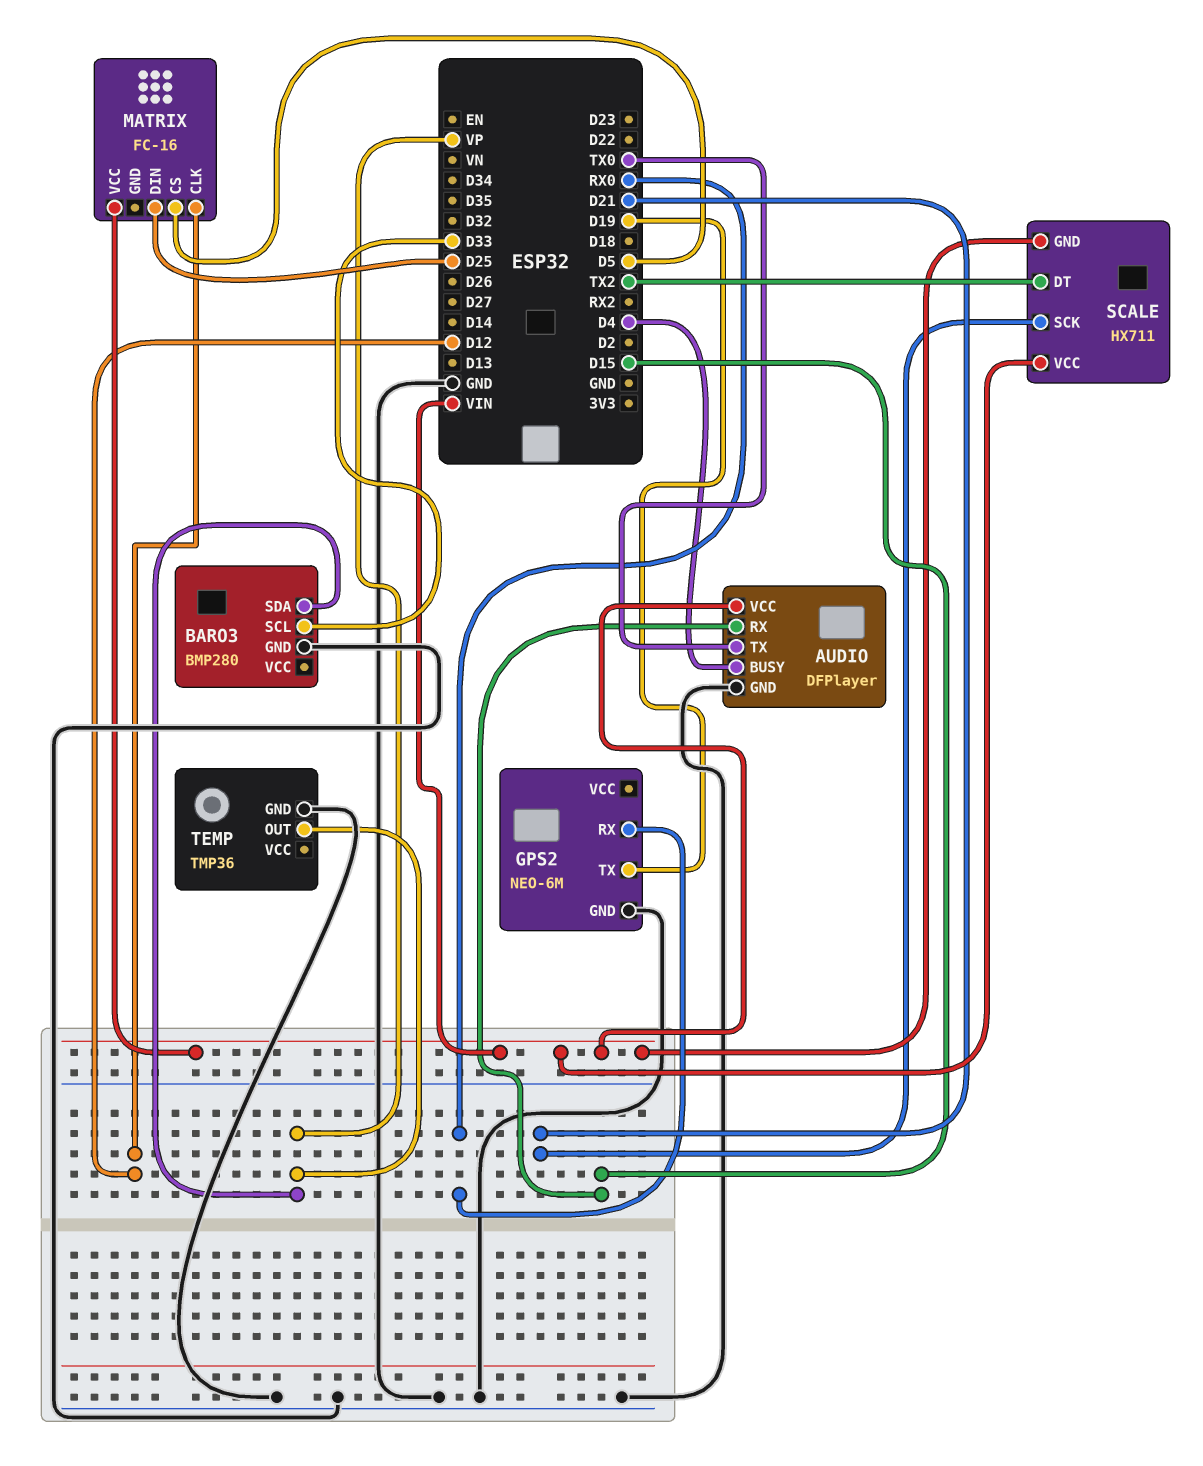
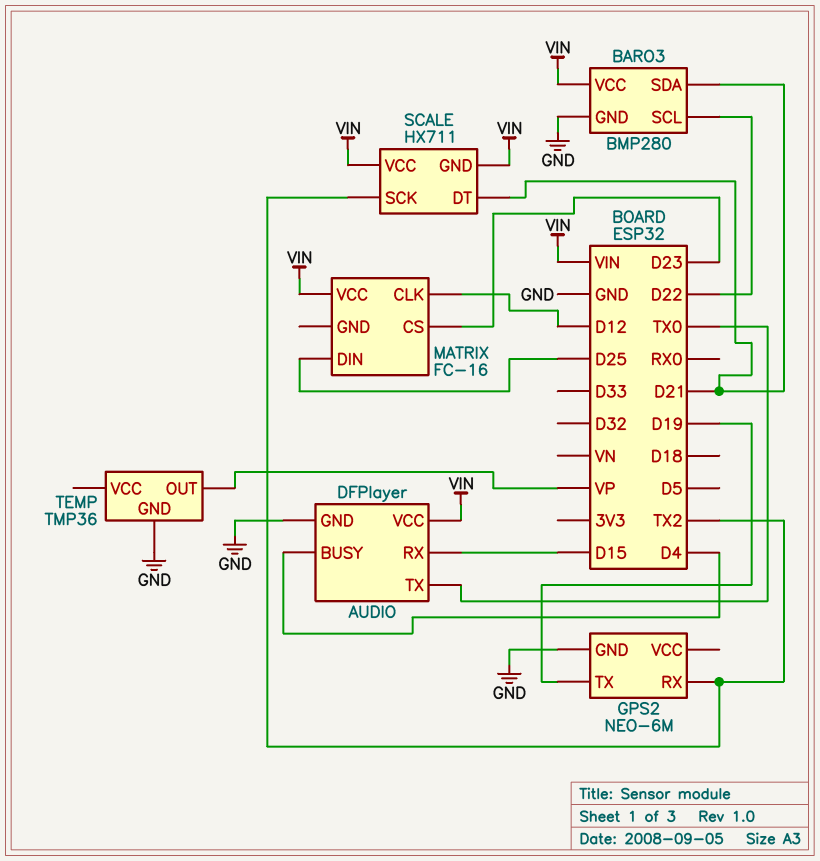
BARO3 pin SCL: D33 -> D22
BARO3 pin SDA: VP -> D21
BARO3 pin VCC: none -> VIN
GPS2 pin RX: RX0 -> TX2
MATRIX pin CS: D5 -> D23
SCALE pin DT: TX2 -> D21
SCALE pin SCK: D21 -> TX2

